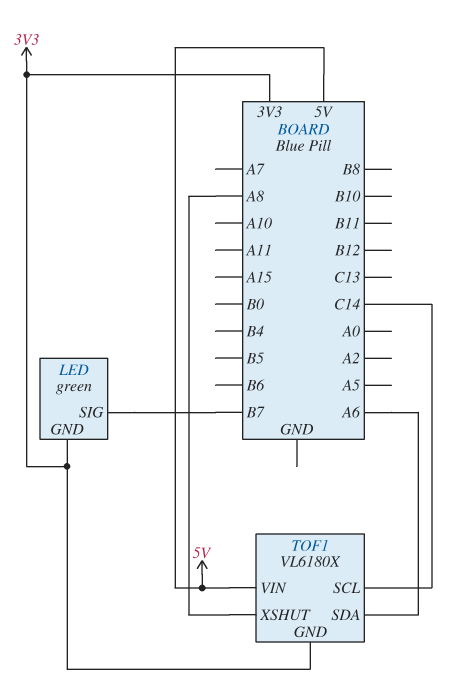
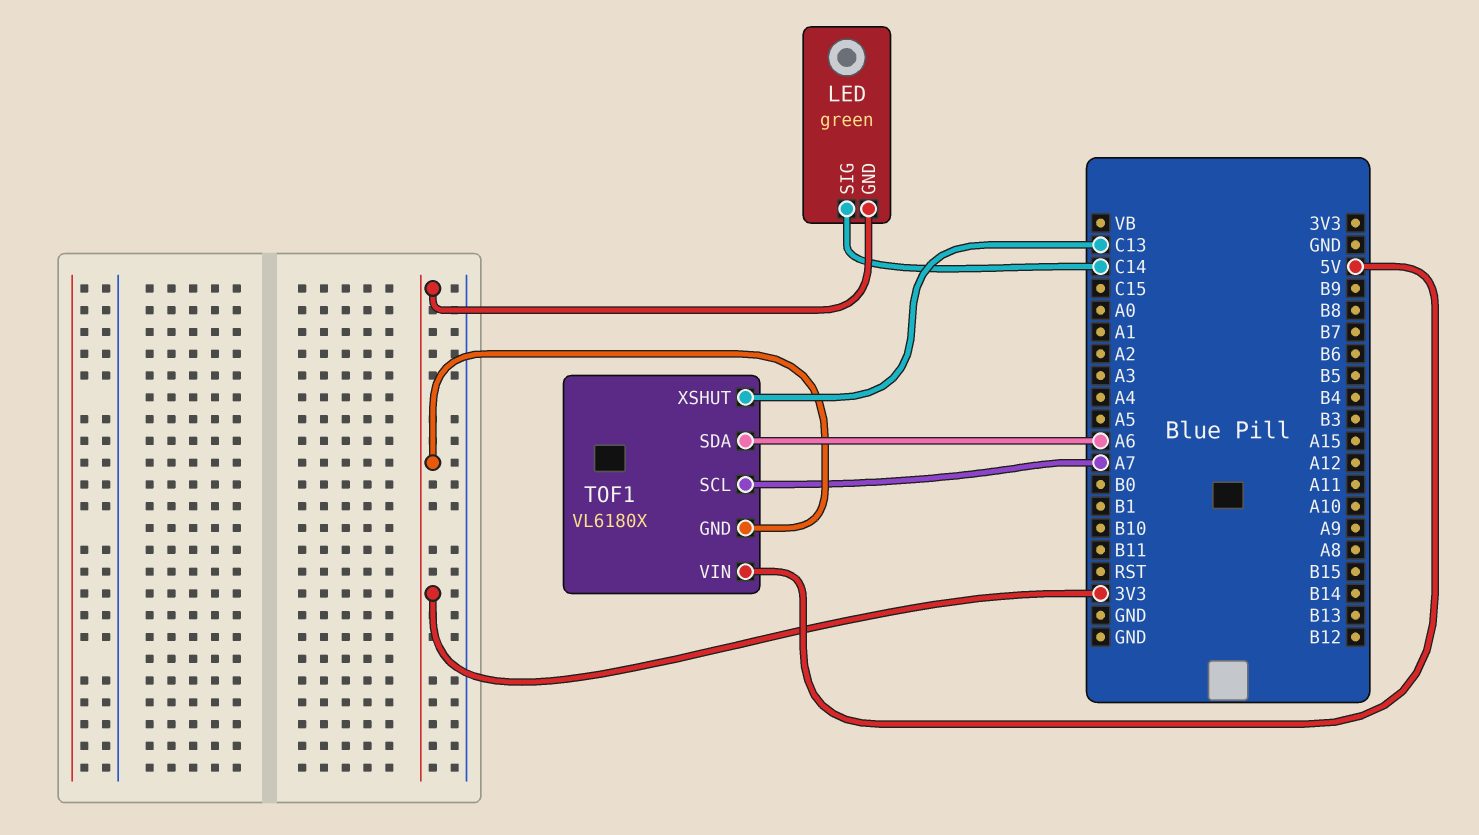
LED pin SIG: B7 -> C14
TOF1 pin SCL: C14 -> A7
TOF1 pin XSHUT: A8 -> C13

